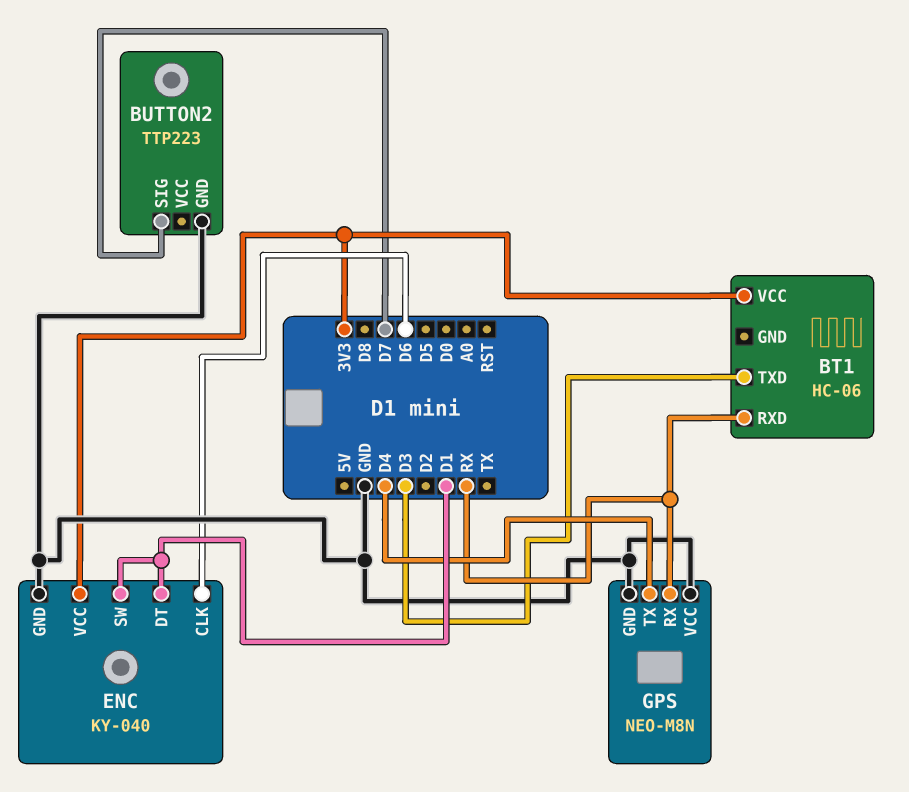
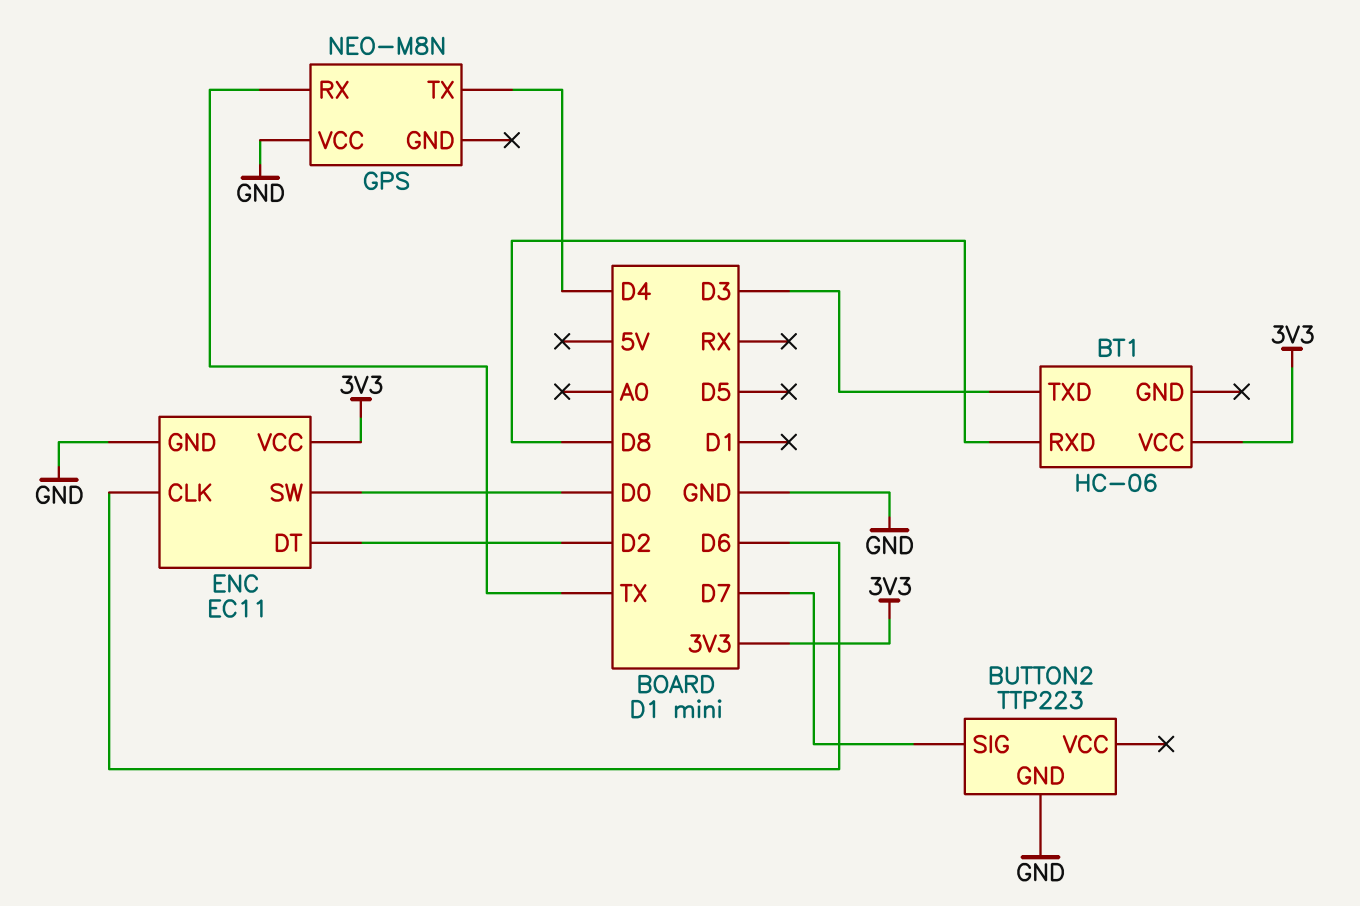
BT1 pin RXD: RX -> D8
ENC: KY-040 -> EC11
ENC pin DT: D1 -> D2
ENC pin SW: D1 -> D0
GPS pin GND: GND -> none
GPS pin RX: RX -> TX

